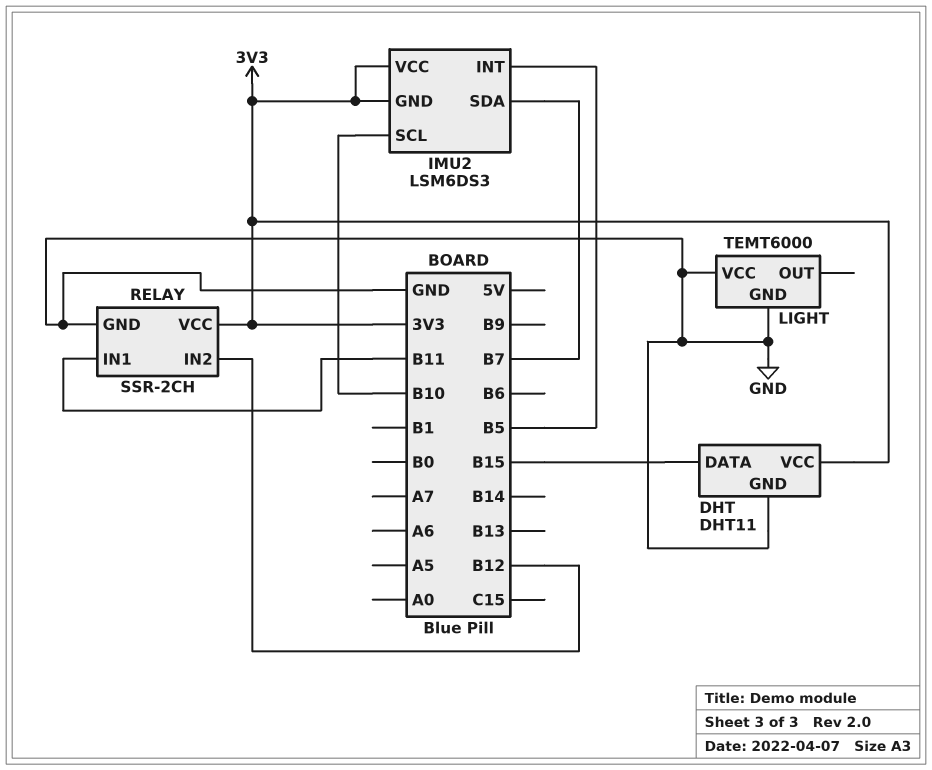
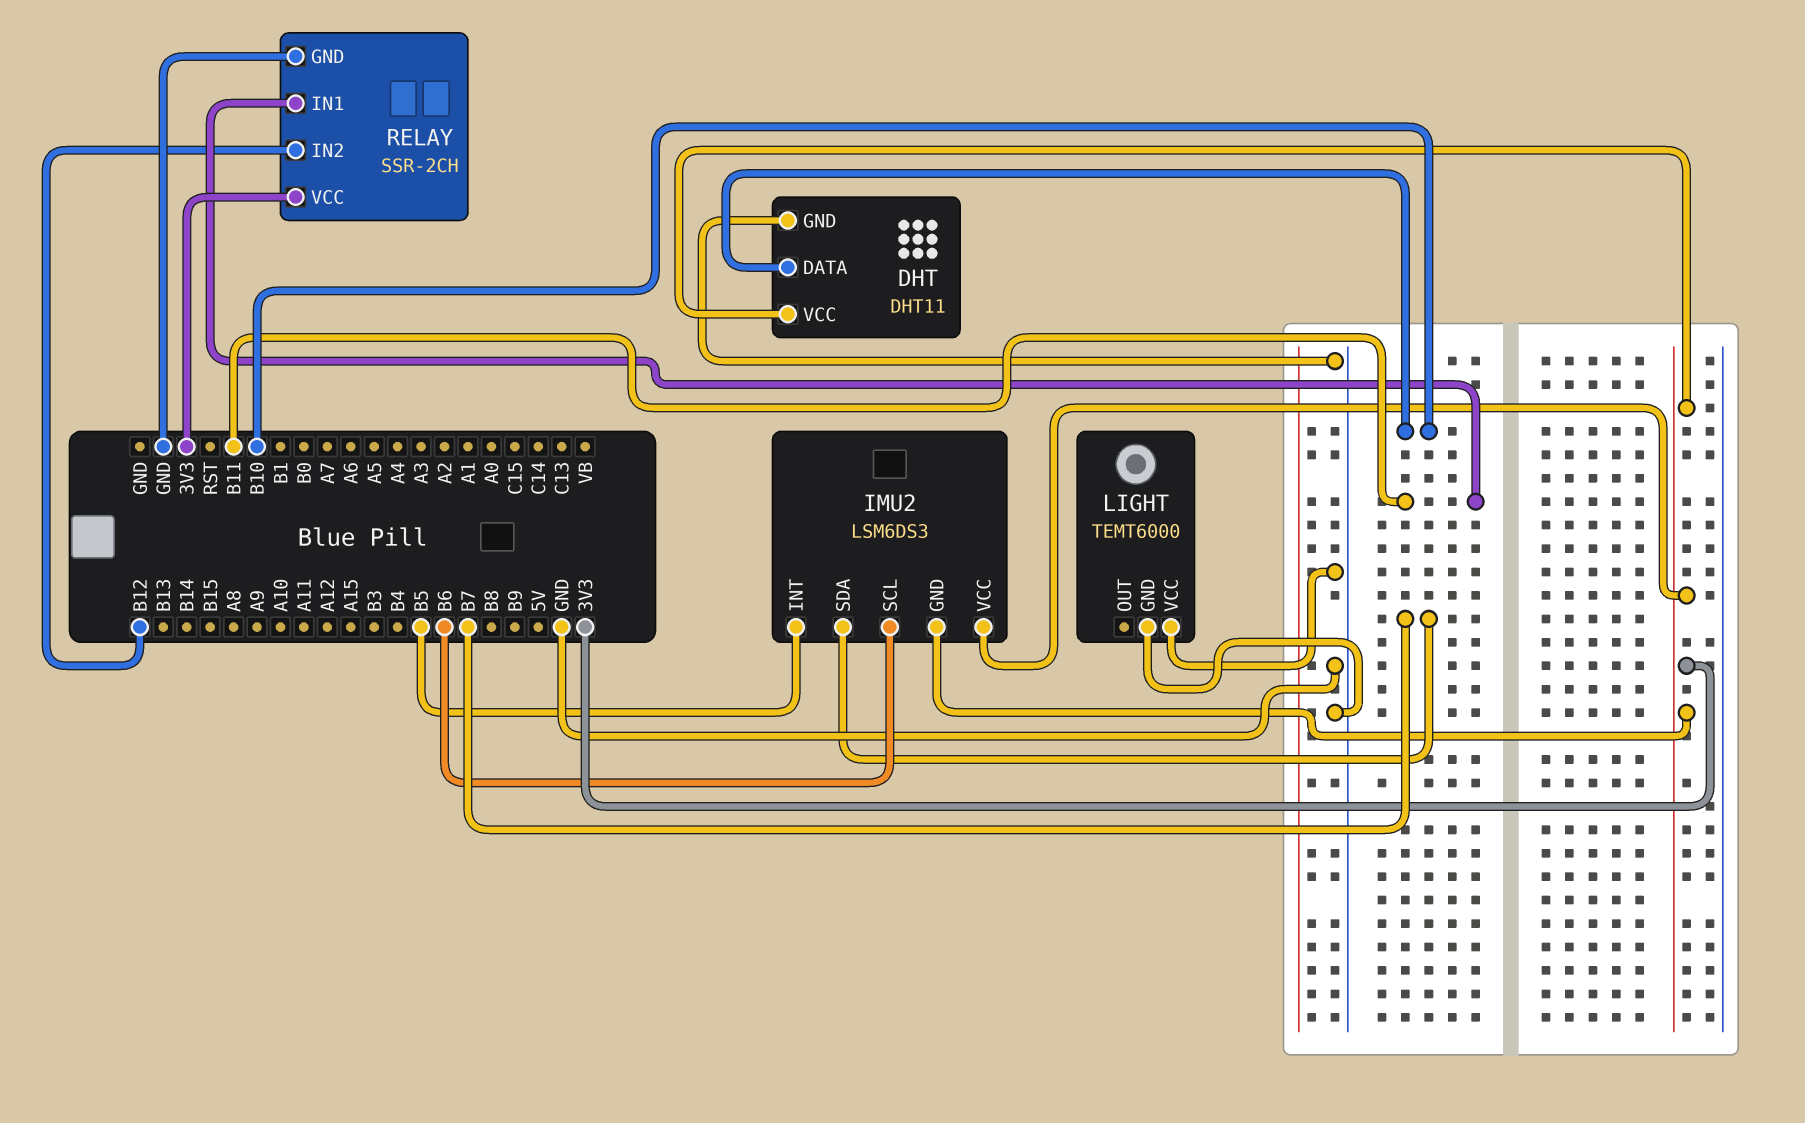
DHT pin DATA: B15 -> B10
IMU2 pin SCL: B10 -> B6

